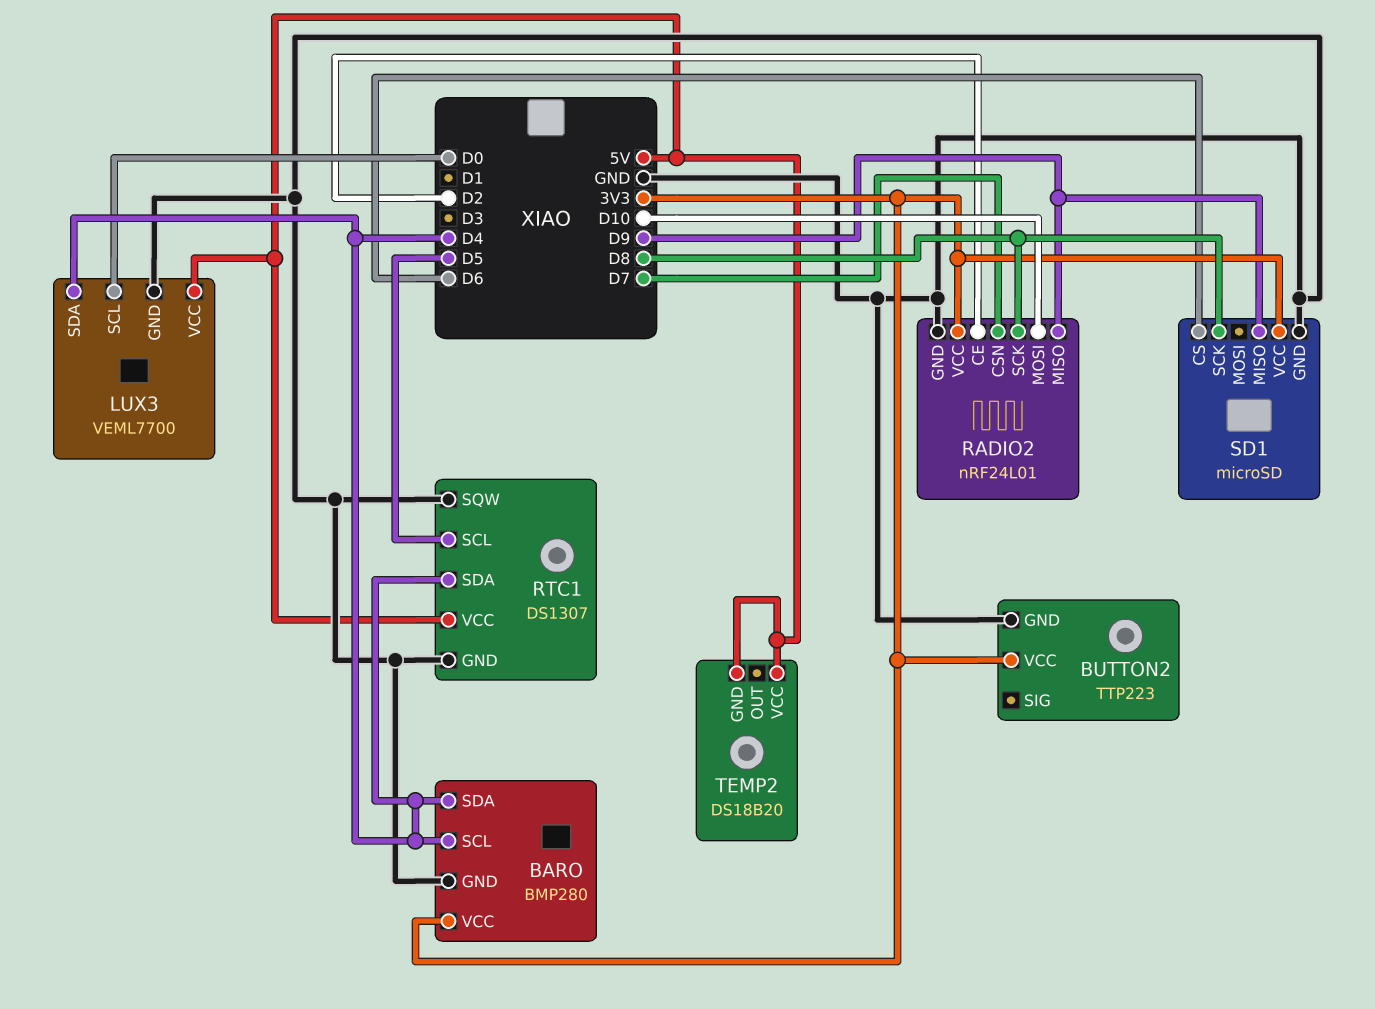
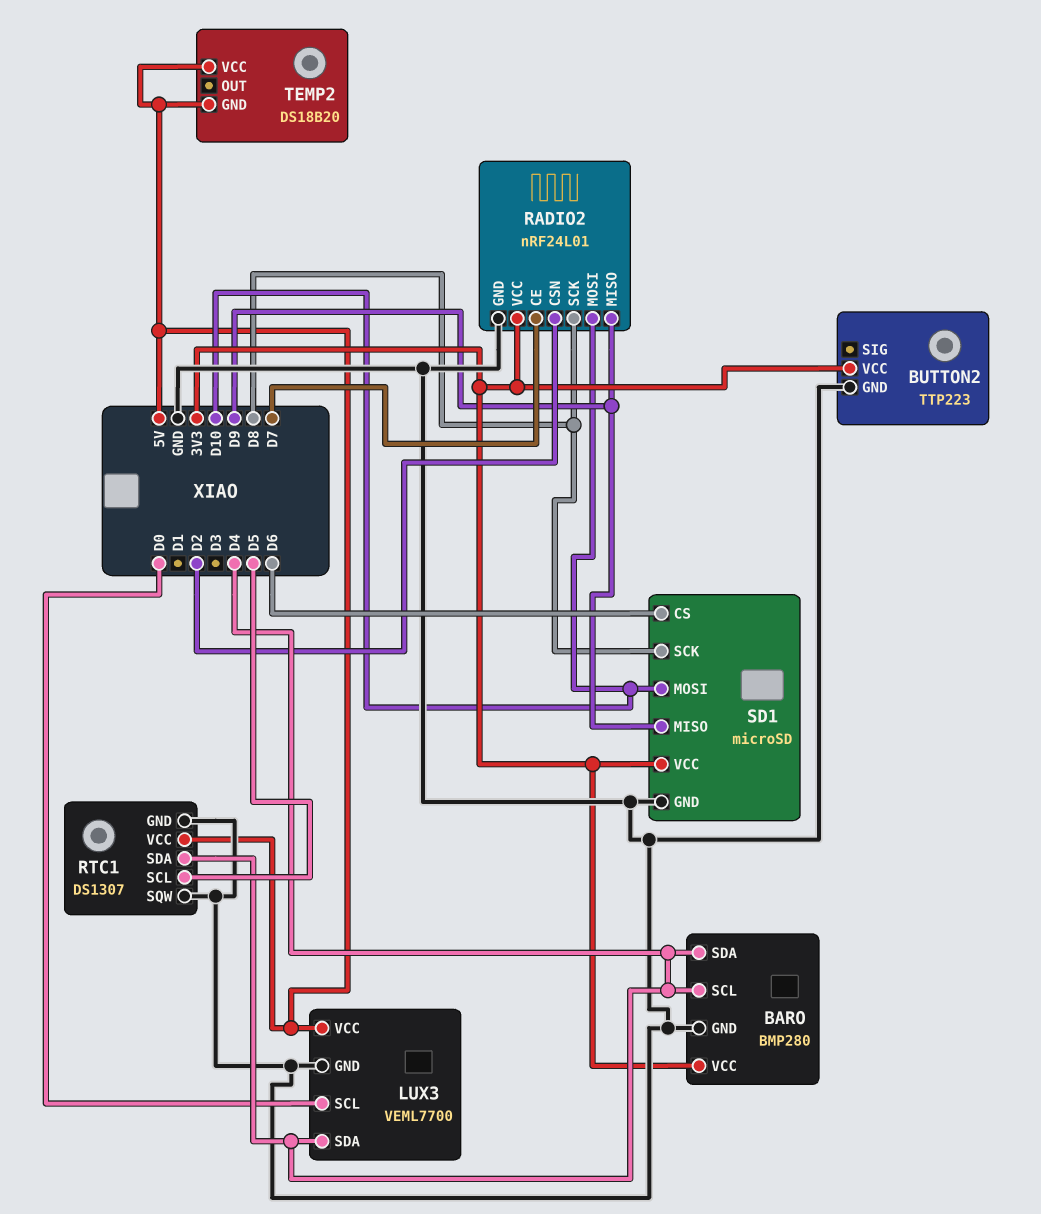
RADIO2 pin CE: D2 -> D7
RADIO2 pin CSN: D7 -> D2
SD1 pin MOSI: none -> D10

